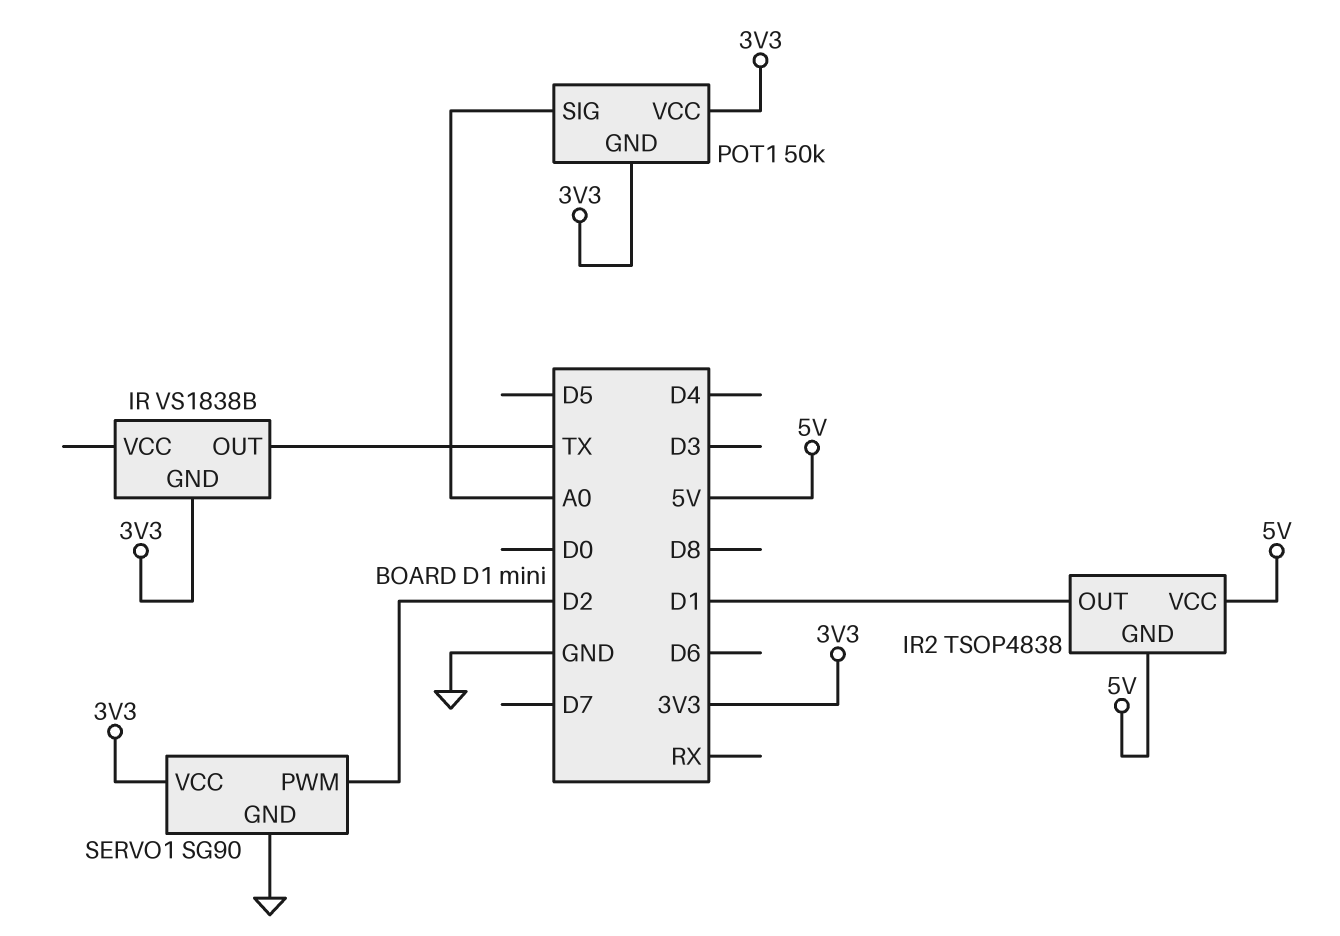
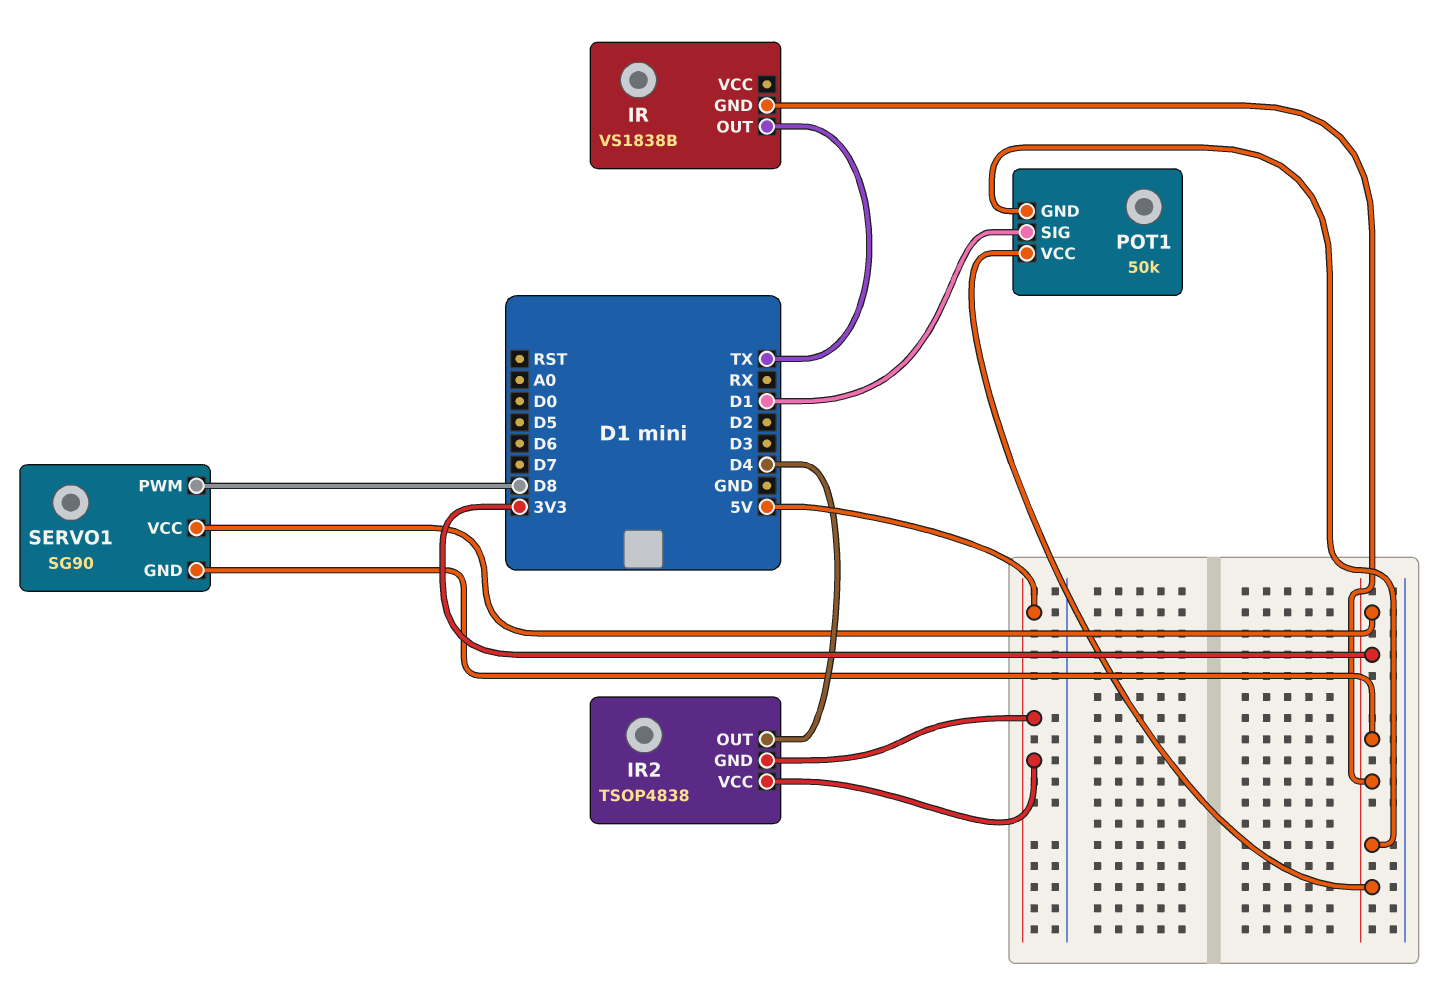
IR2 pin OUT: D1 -> D4
POT1 pin SIG: A0 -> D1
SERVO1 pin GND: GND -> 3V3
SERVO1 pin PWM: D2 -> D8

